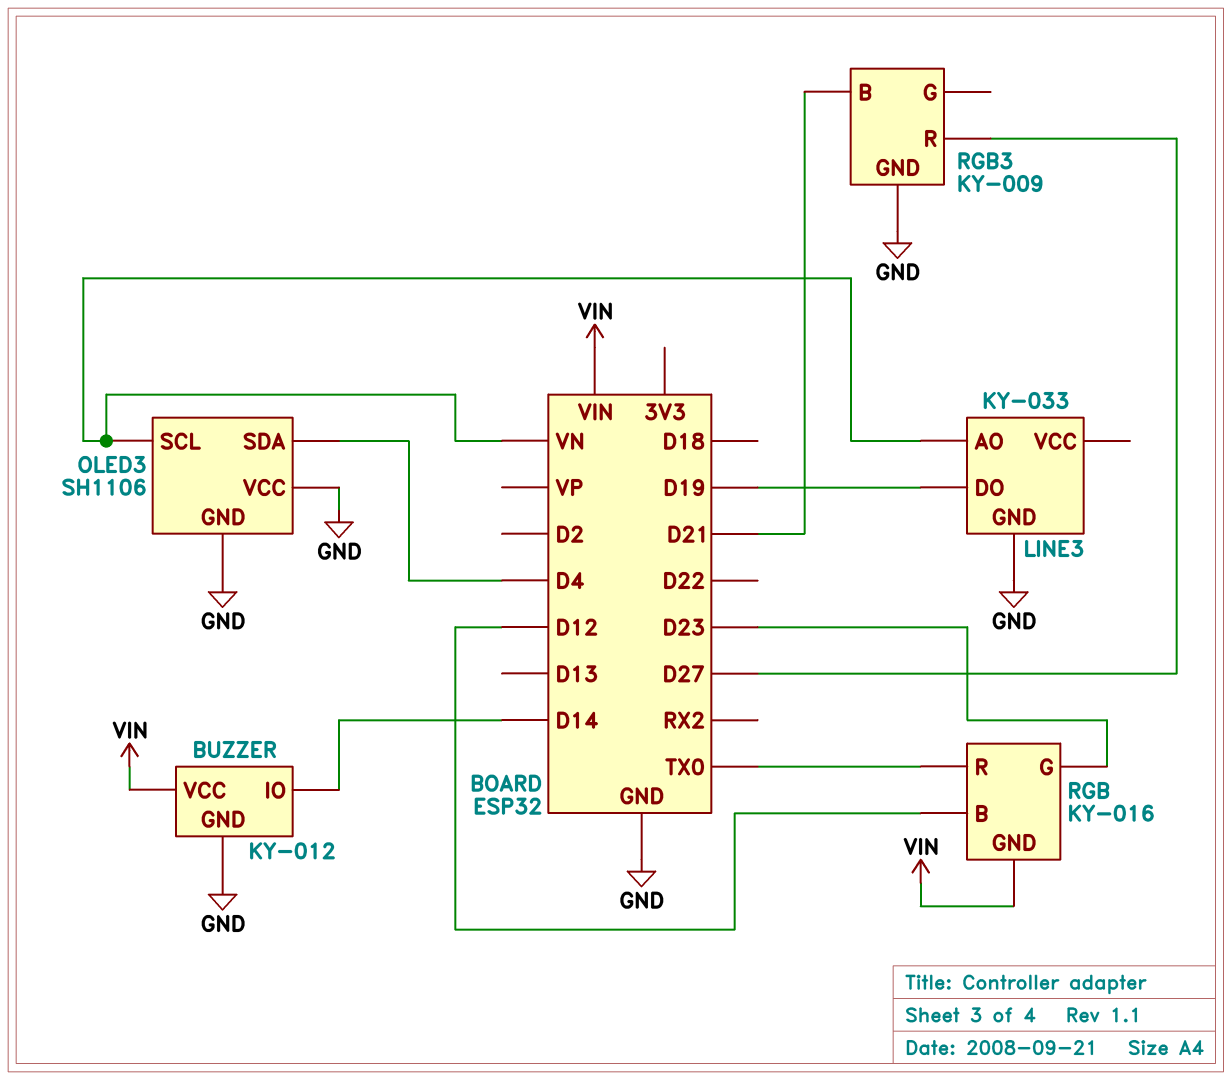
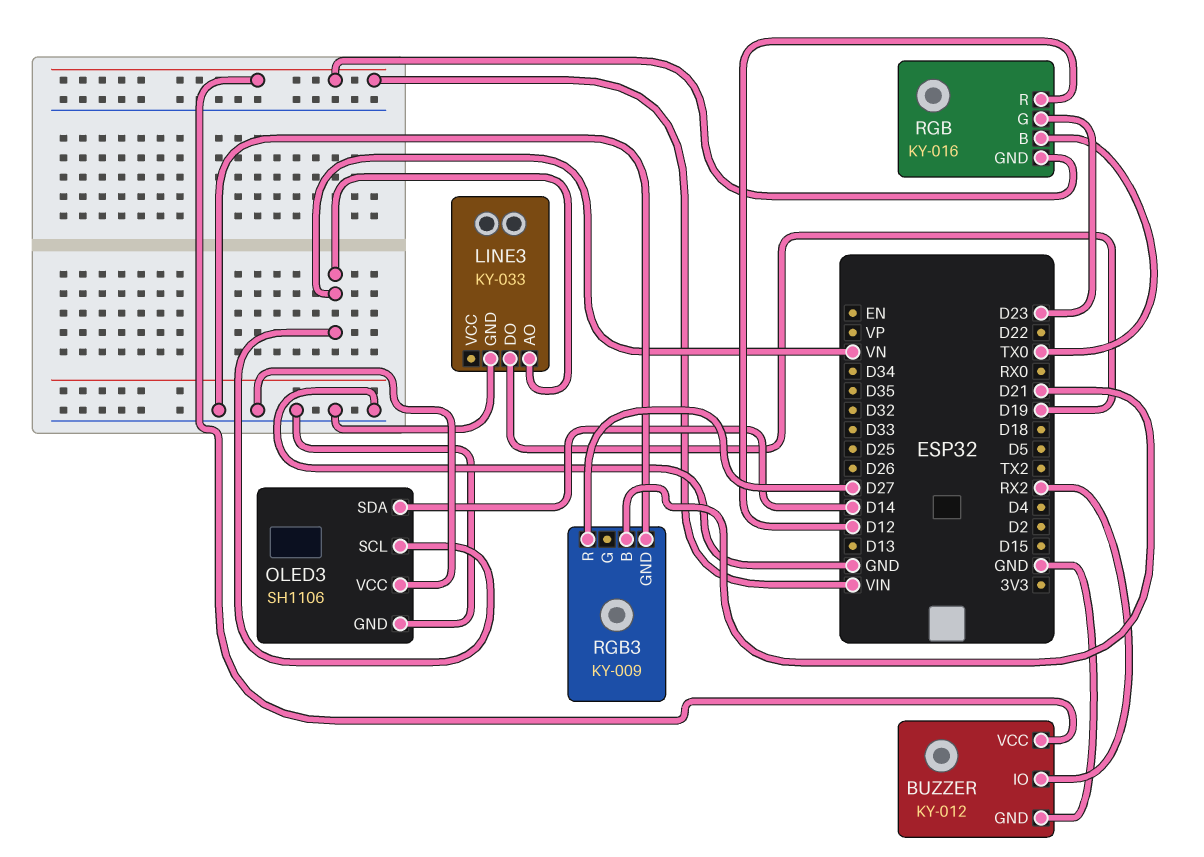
BUZZER pin IO: D14 -> RX2
OLED3 pin SDA: D4 -> D14
RGB pin B: D12 -> TX0
RGB pin R: TX0 -> D12

